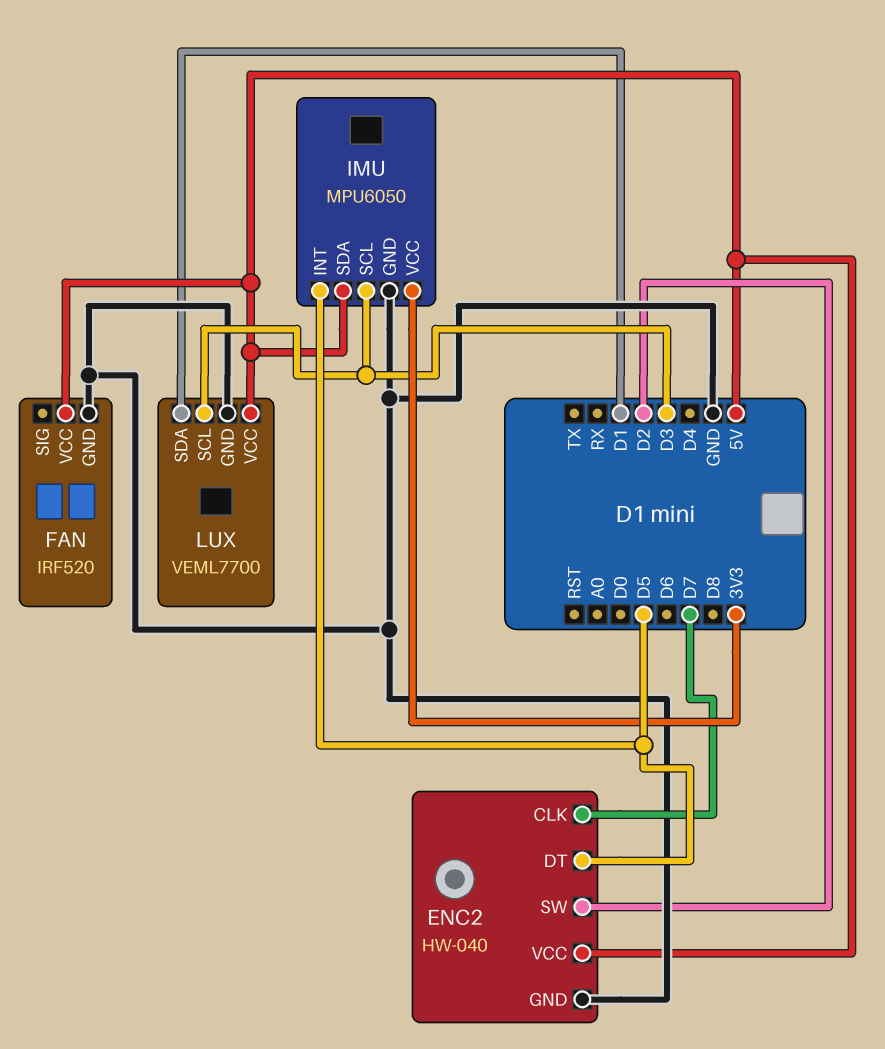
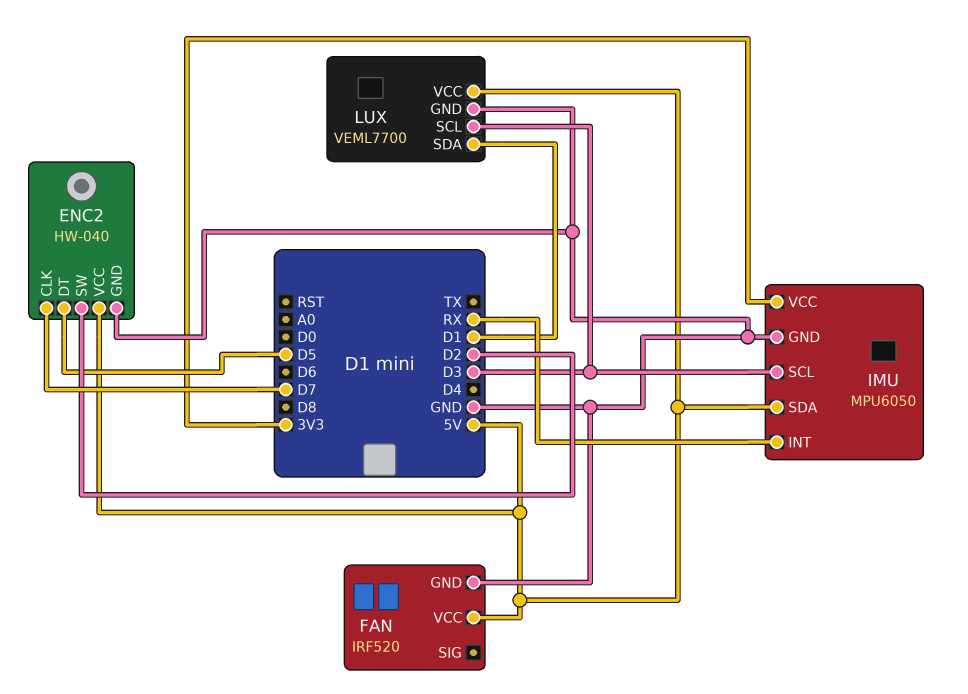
IMU pin INT: D5 -> RX

